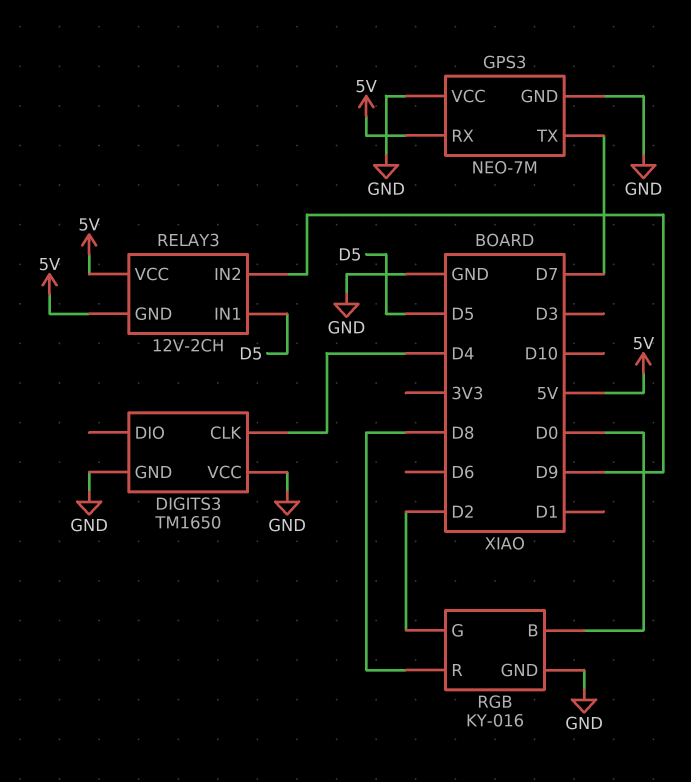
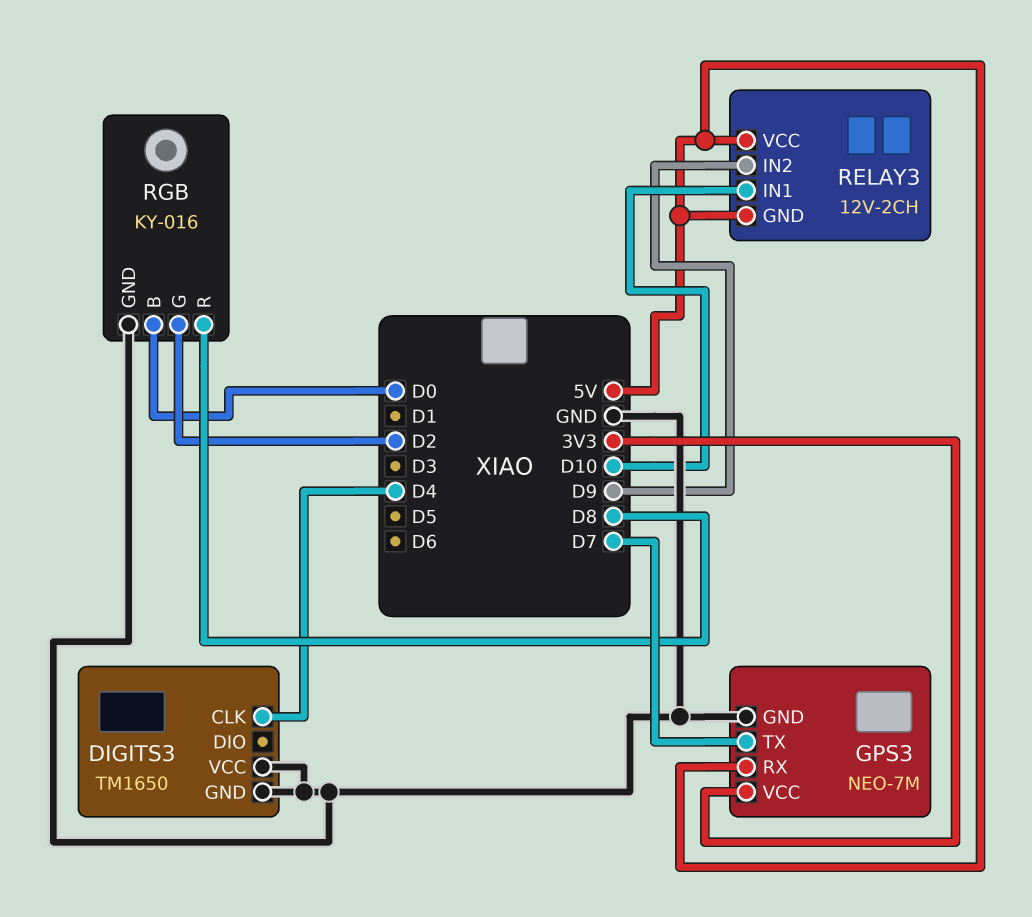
GPS3 pin VCC: GND -> 3V3
RELAY3 pin IN1: D5 -> D10

